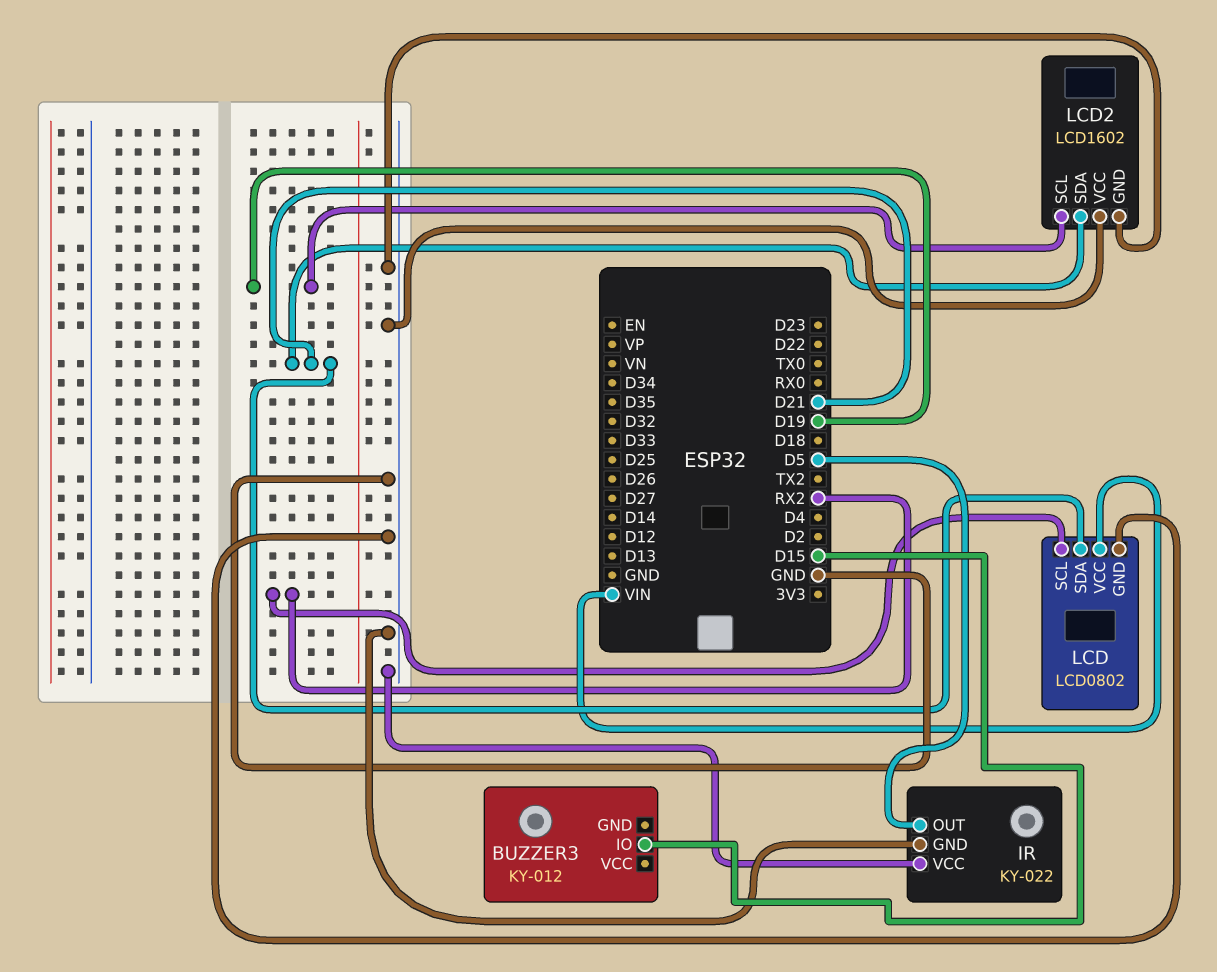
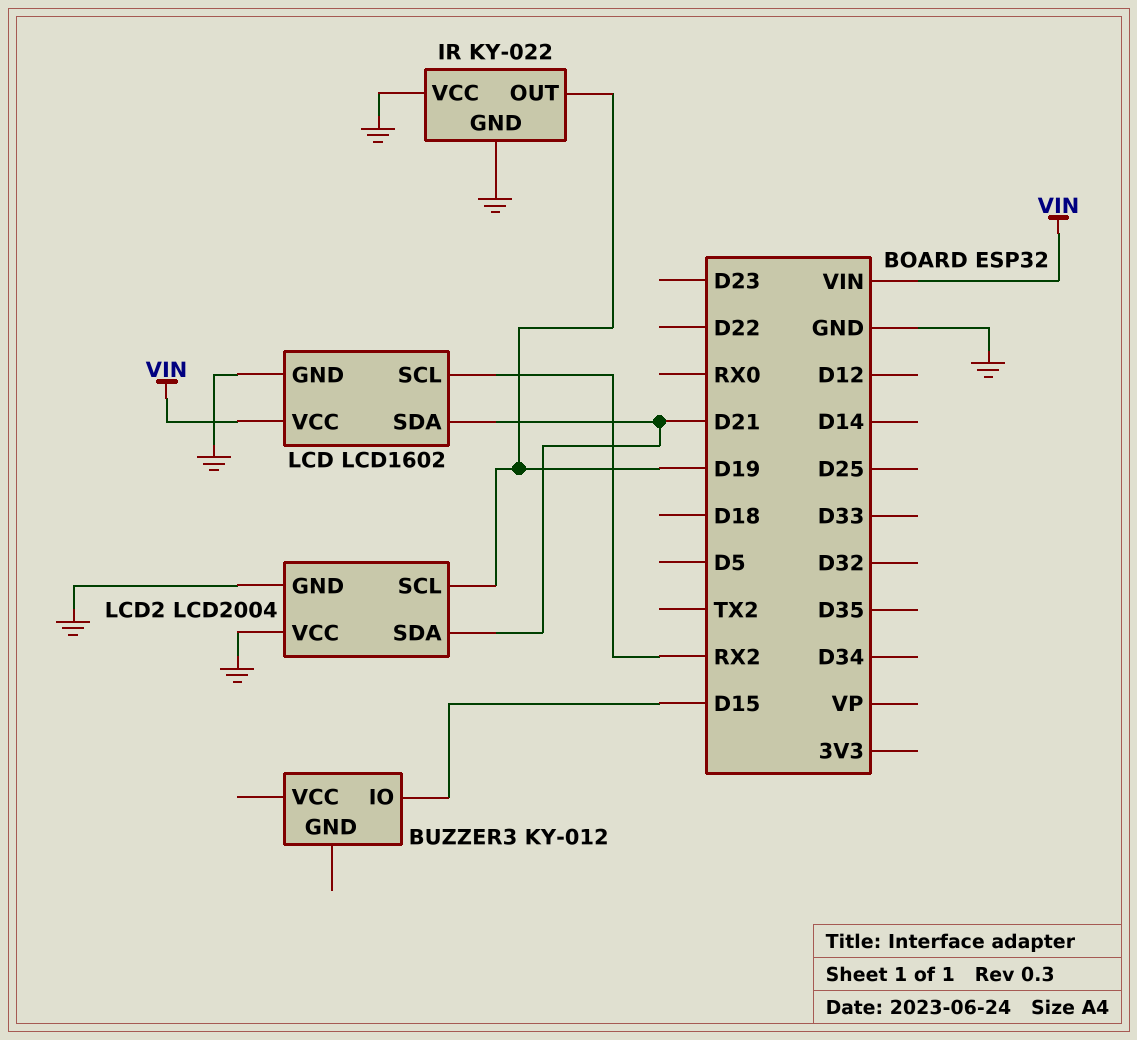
IR pin OUT: D5 -> D19
LCD: LCD0802 -> LCD1602
LCD2: LCD1602 -> LCD2004

